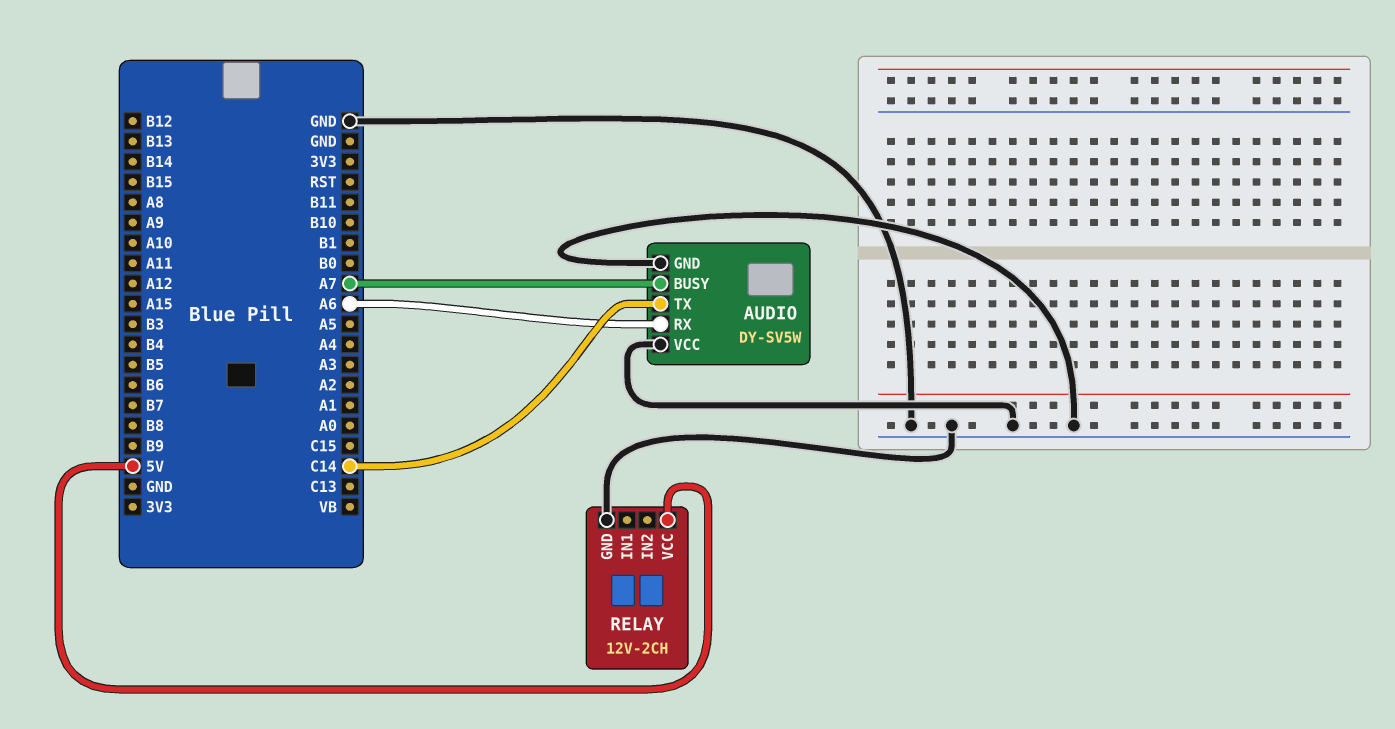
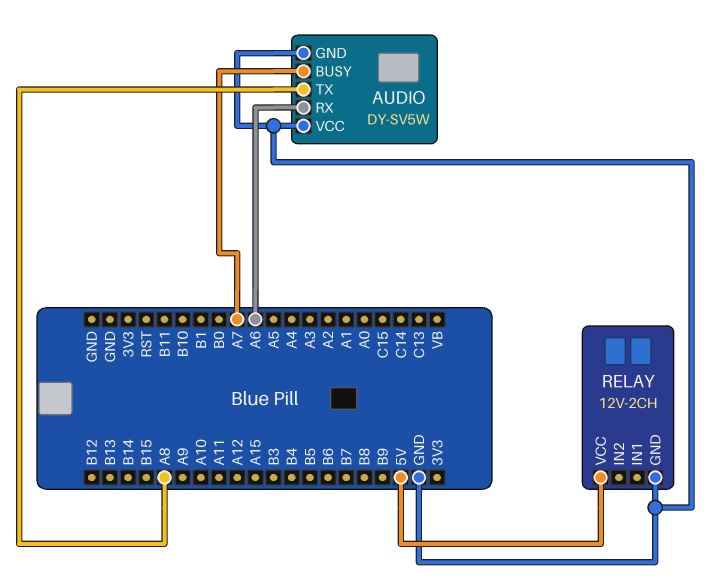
AUDIO pin TX: C14 -> A8

